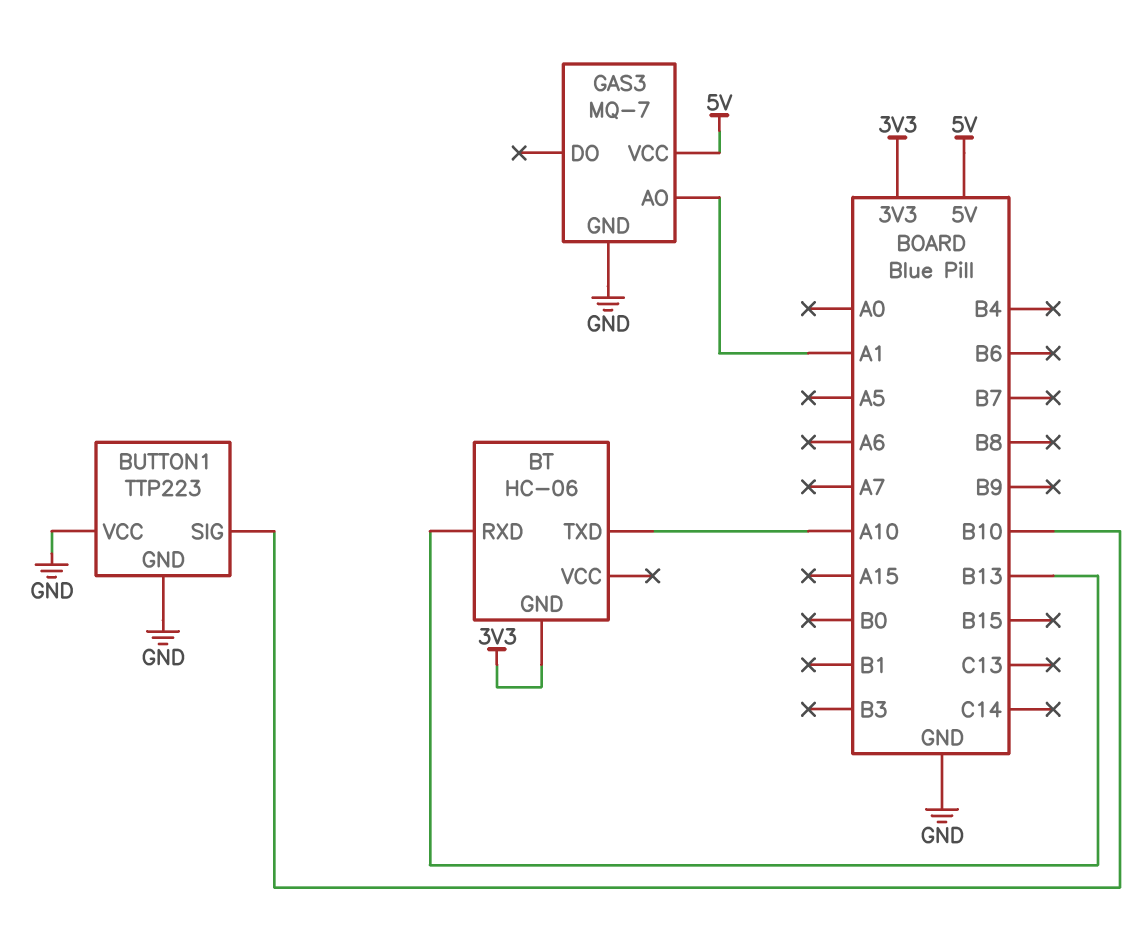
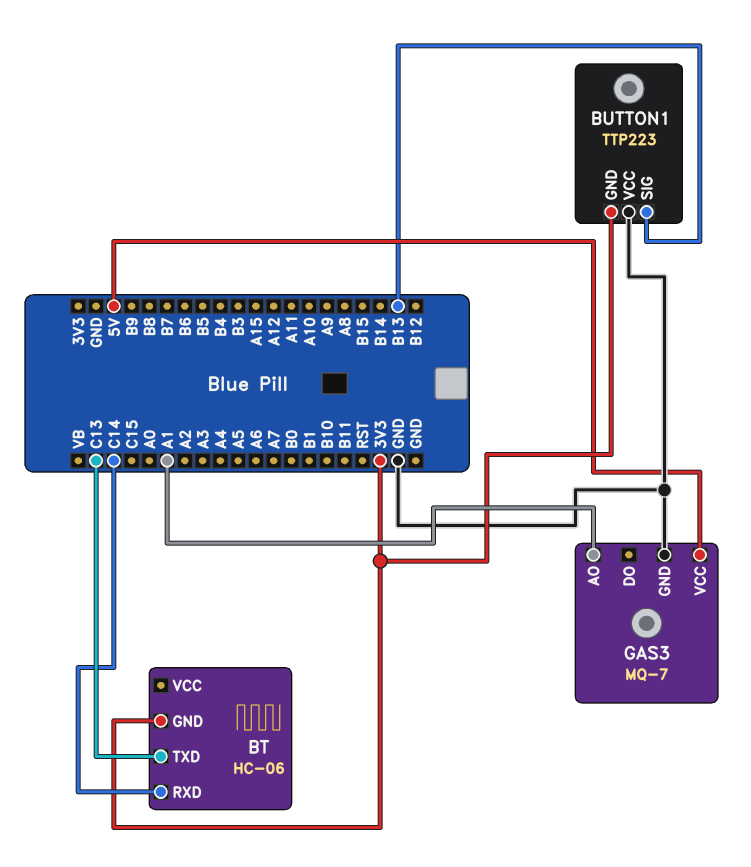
BT pin RXD: B13 -> C14
BT pin TXD: A10 -> C13
BUTTON1 pin GND: GND -> 3V3
BUTTON1 pin SIG: B10 -> B13

